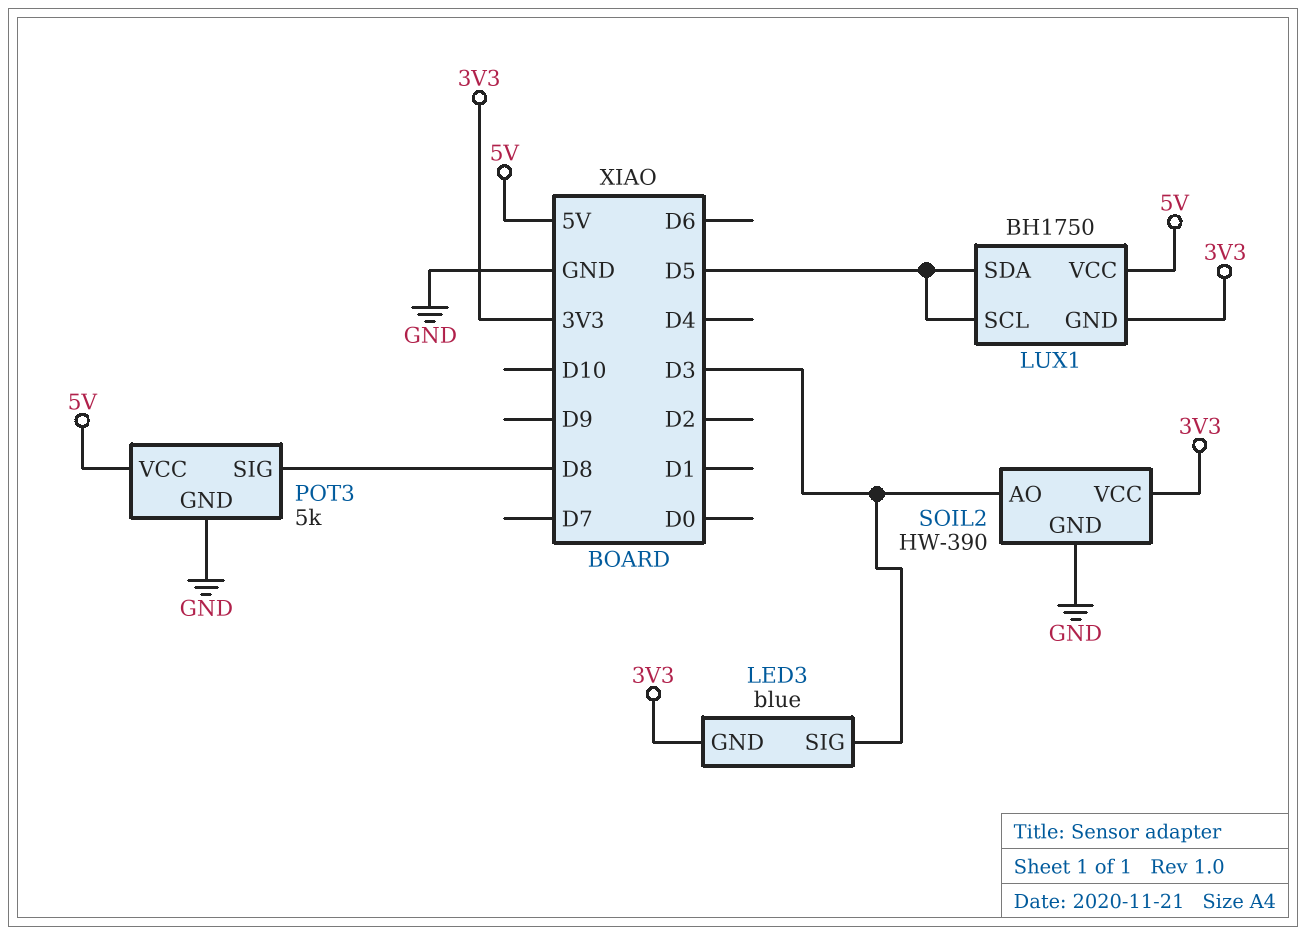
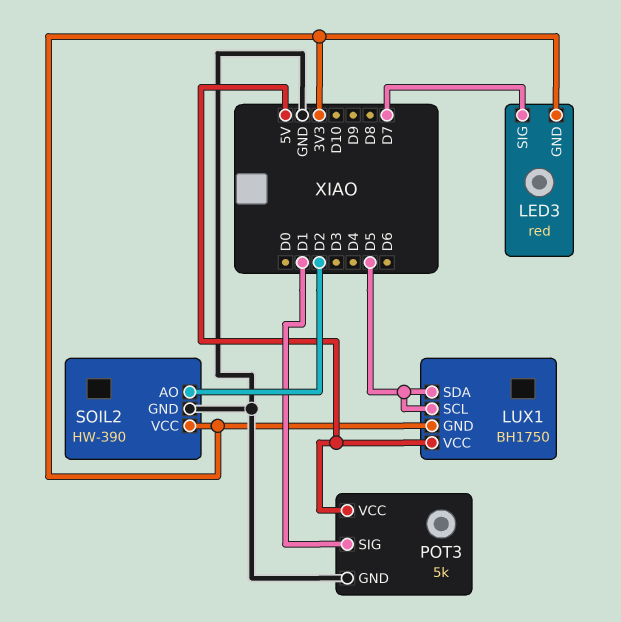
LED3: blue -> red
LED3 pin SIG: D3 -> D7
POT3 pin SIG: D8 -> D1
SOIL2 pin AO: D3 -> D2

